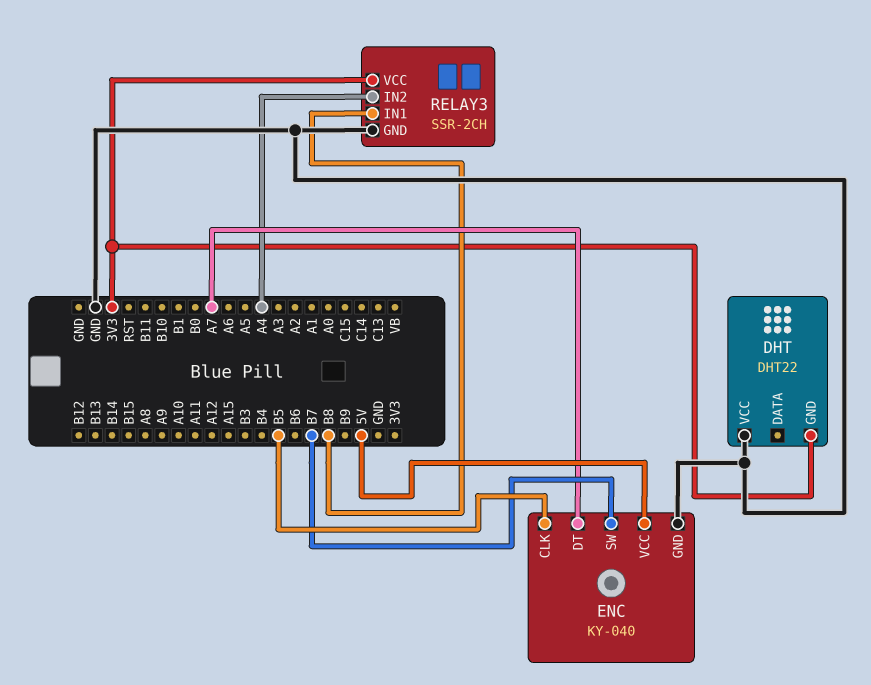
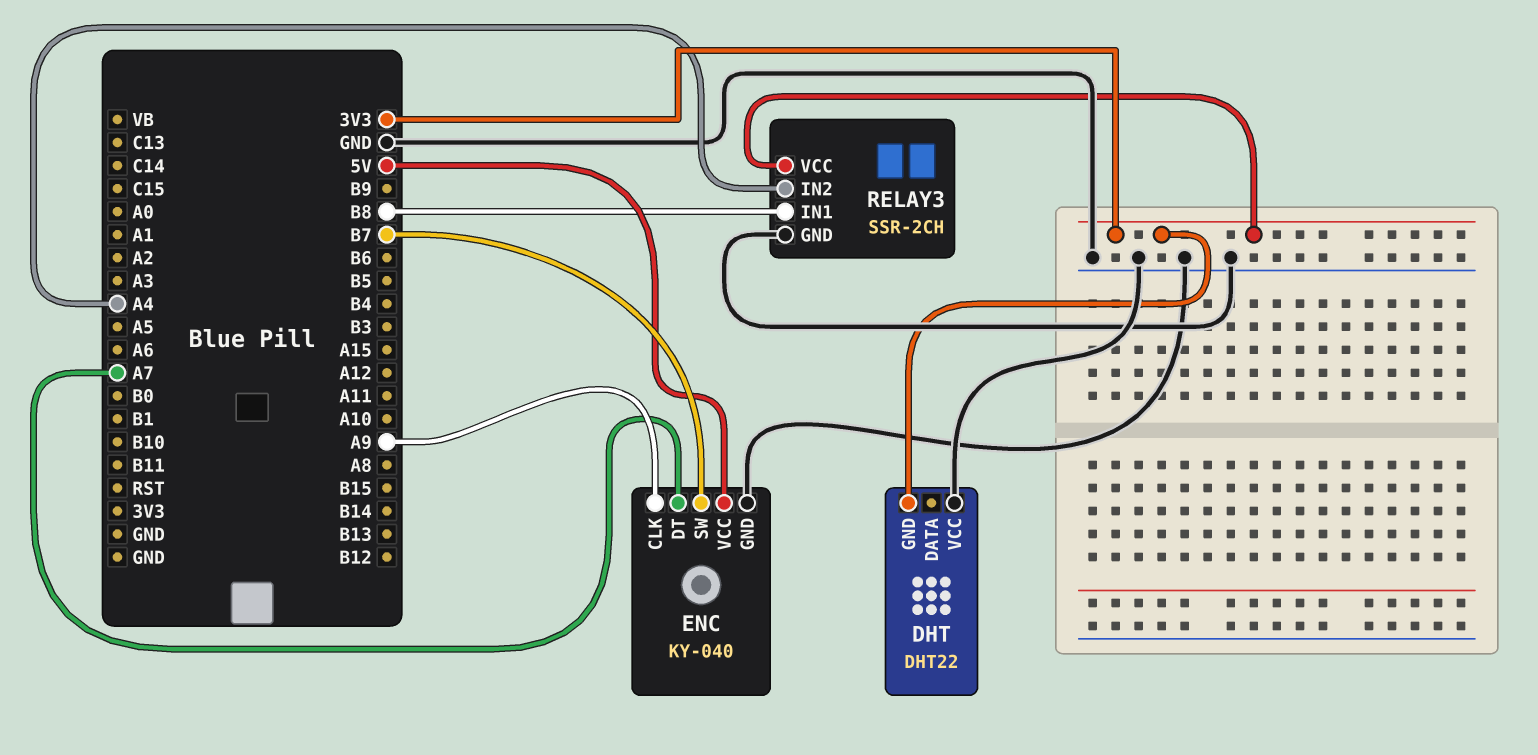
ENC pin CLK: B5 -> A9

